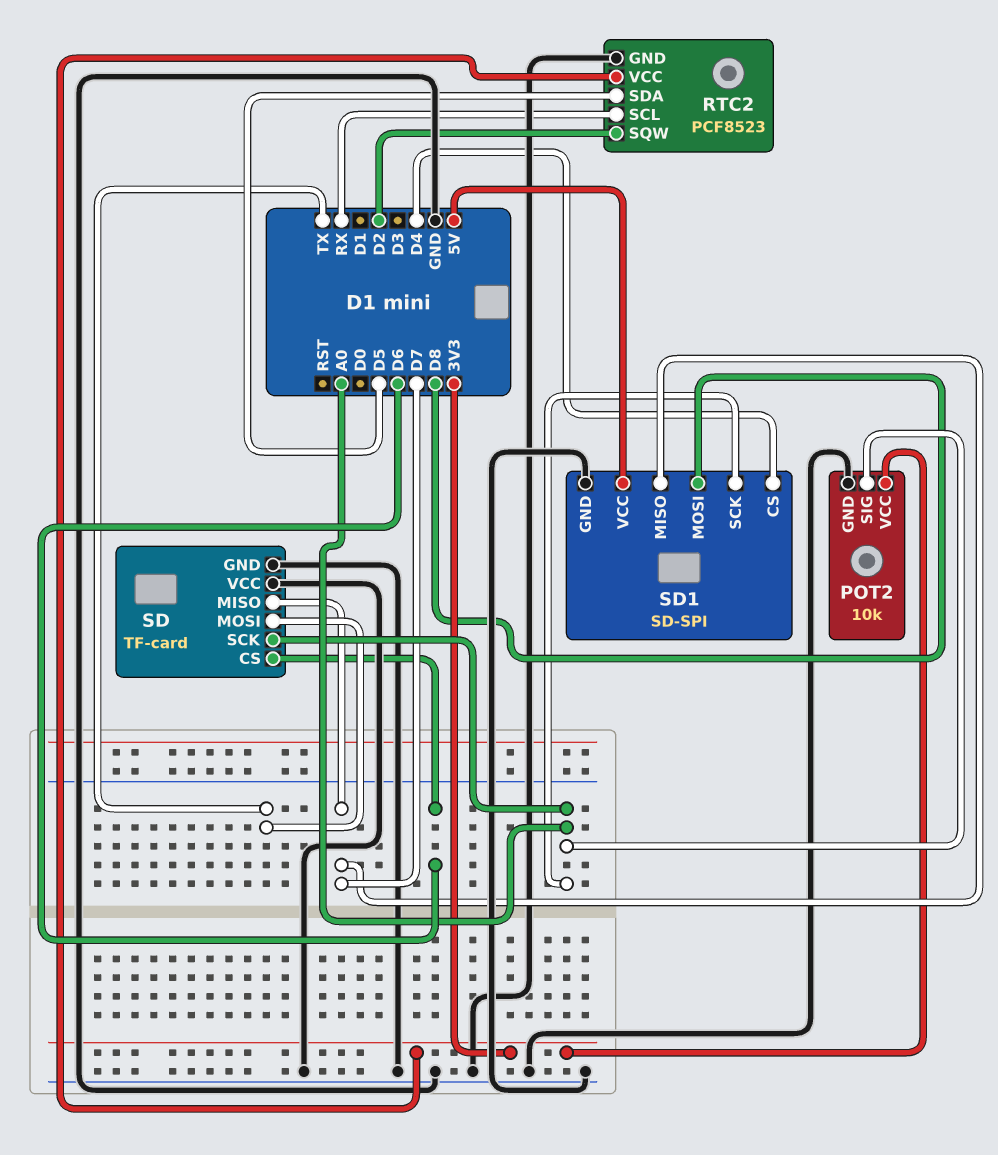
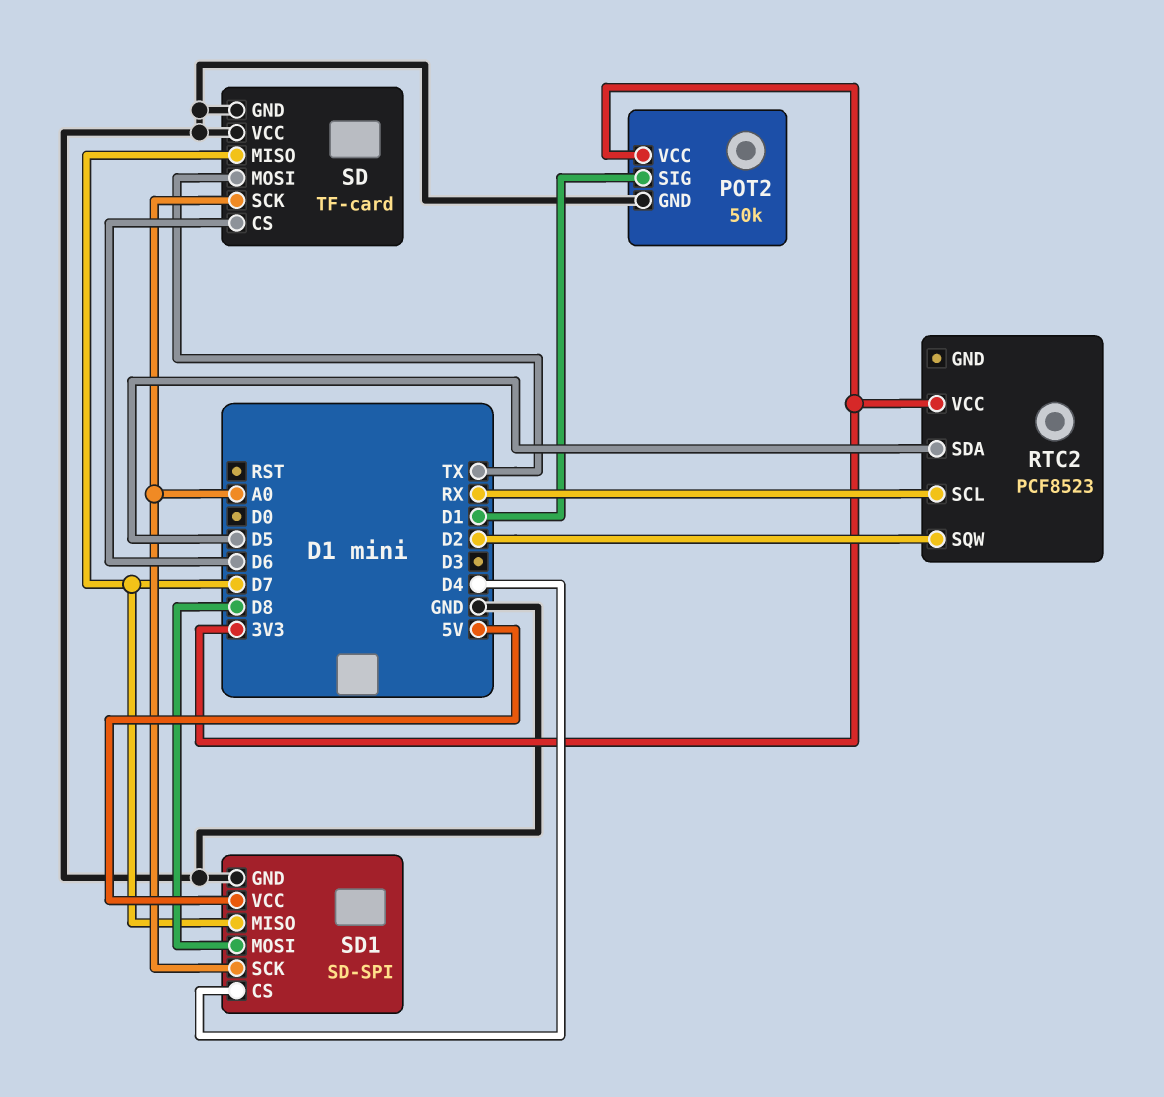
POT2: 10k -> 50k
POT2 pin SIG: A0 -> D1
RTC2 pin GND: GND -> none

